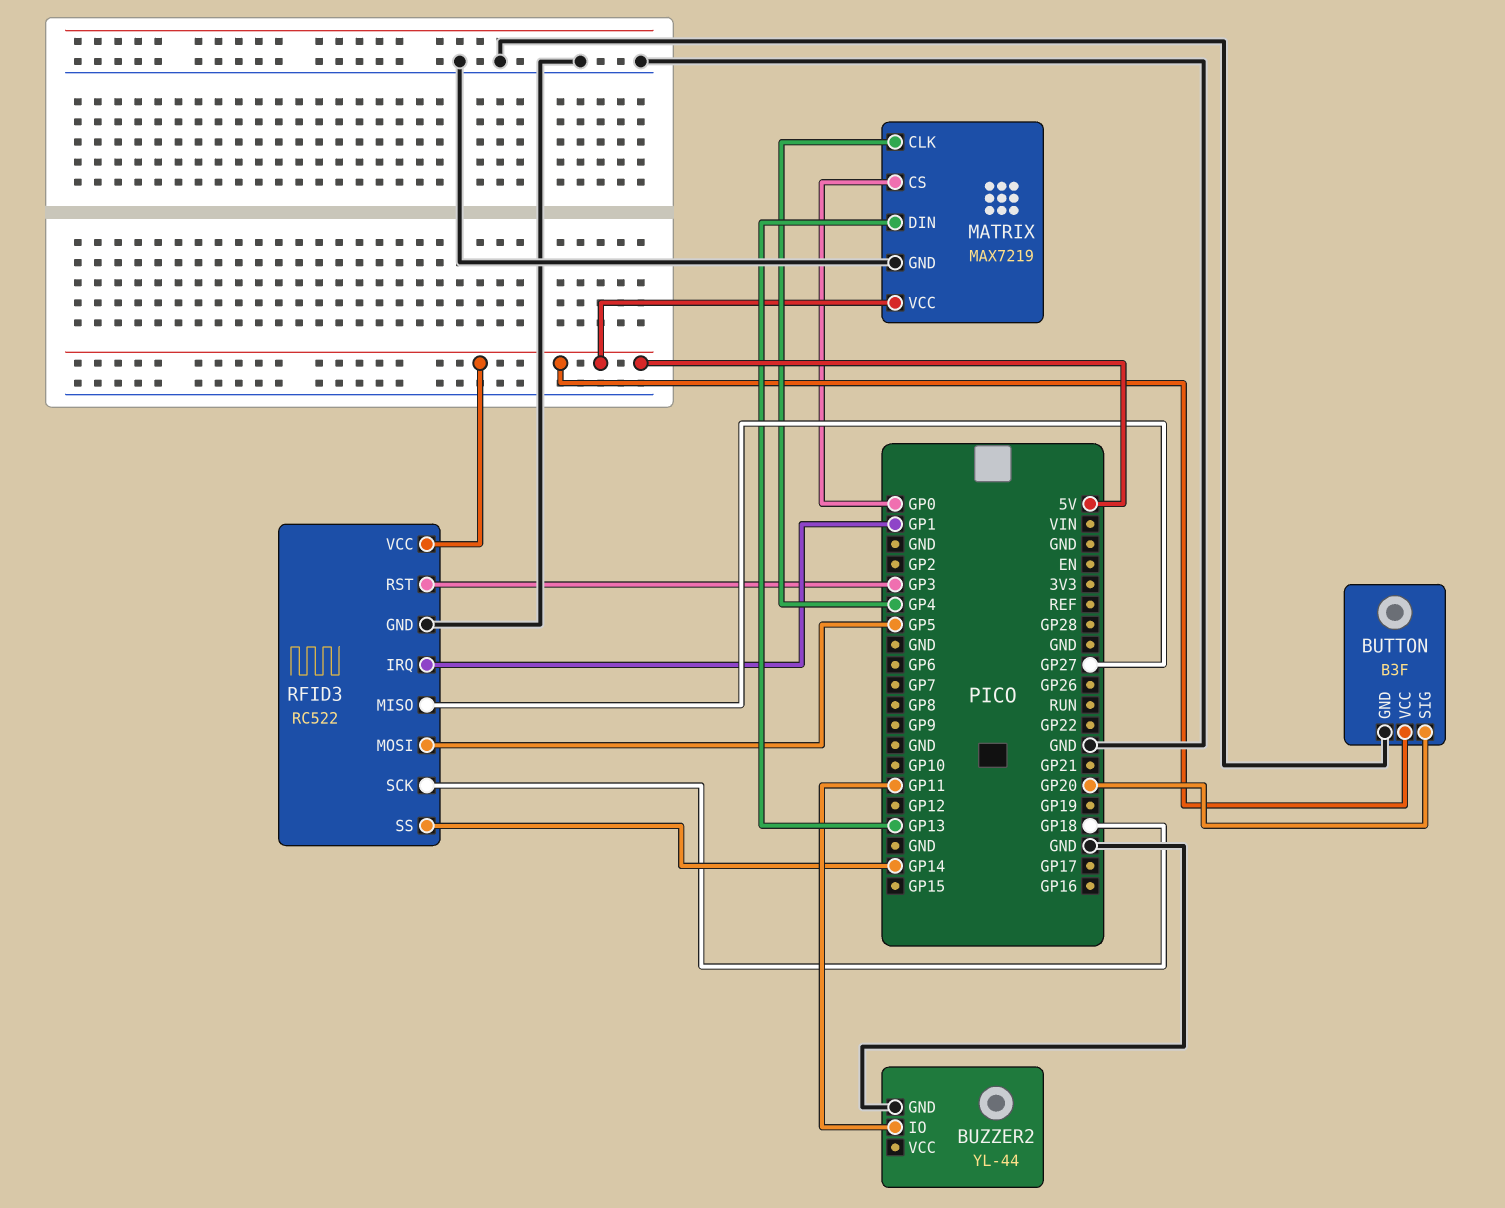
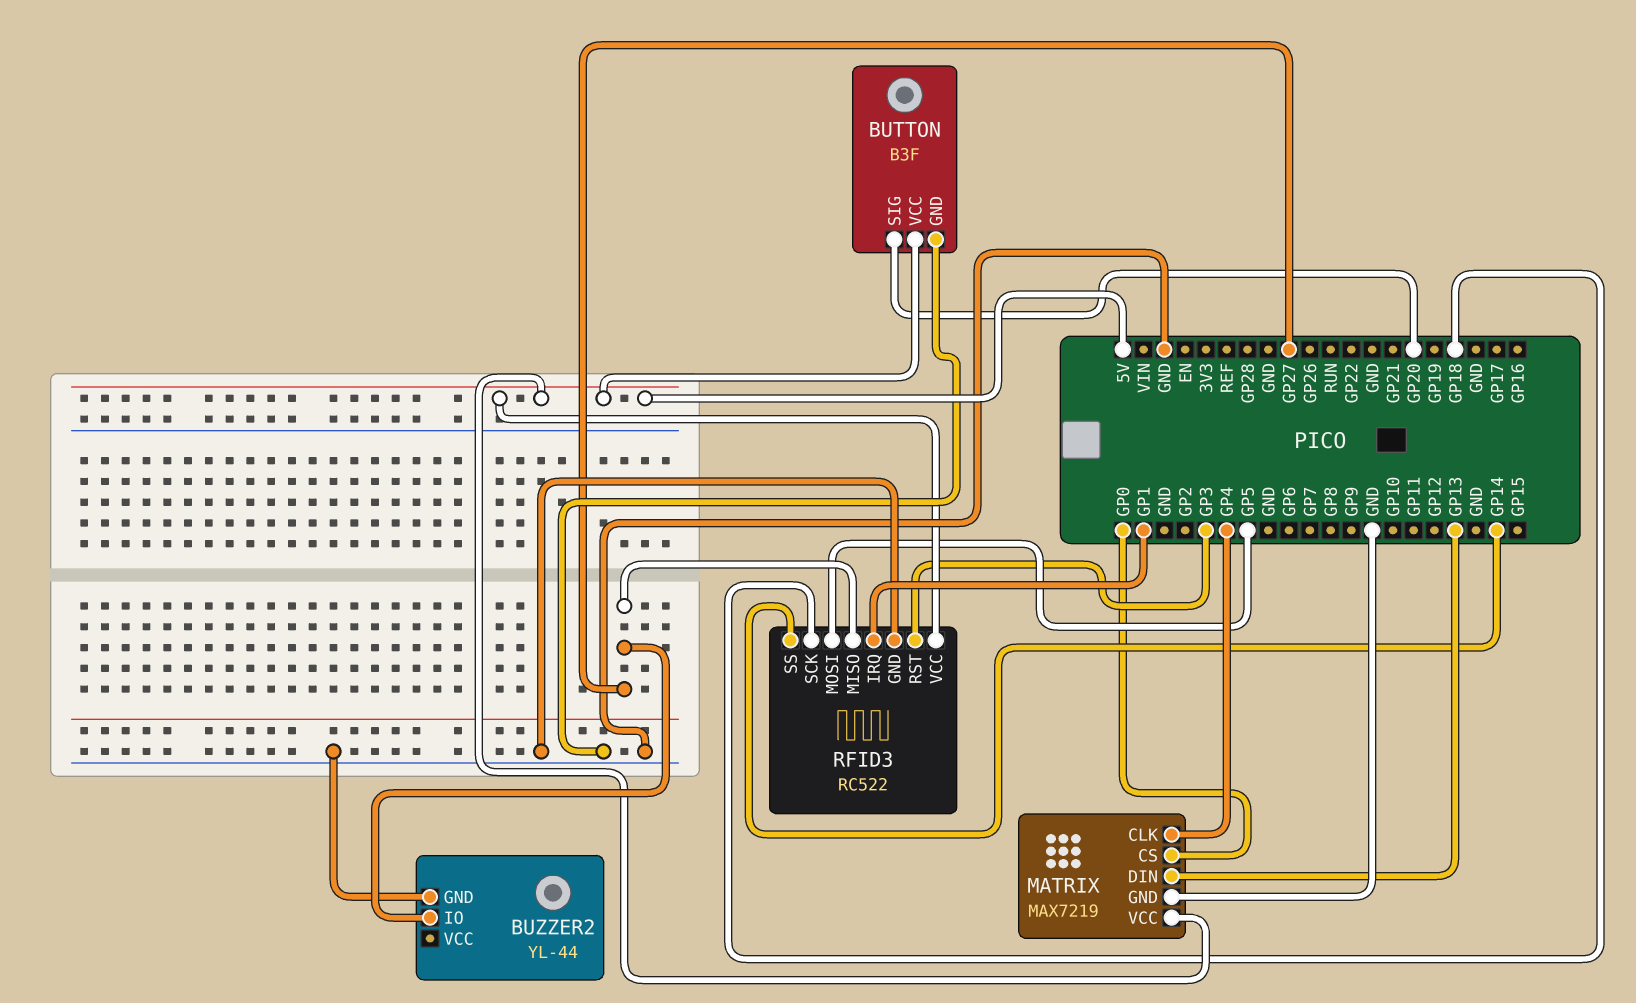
BUZZER2 pin IO: GP11 -> GP27

